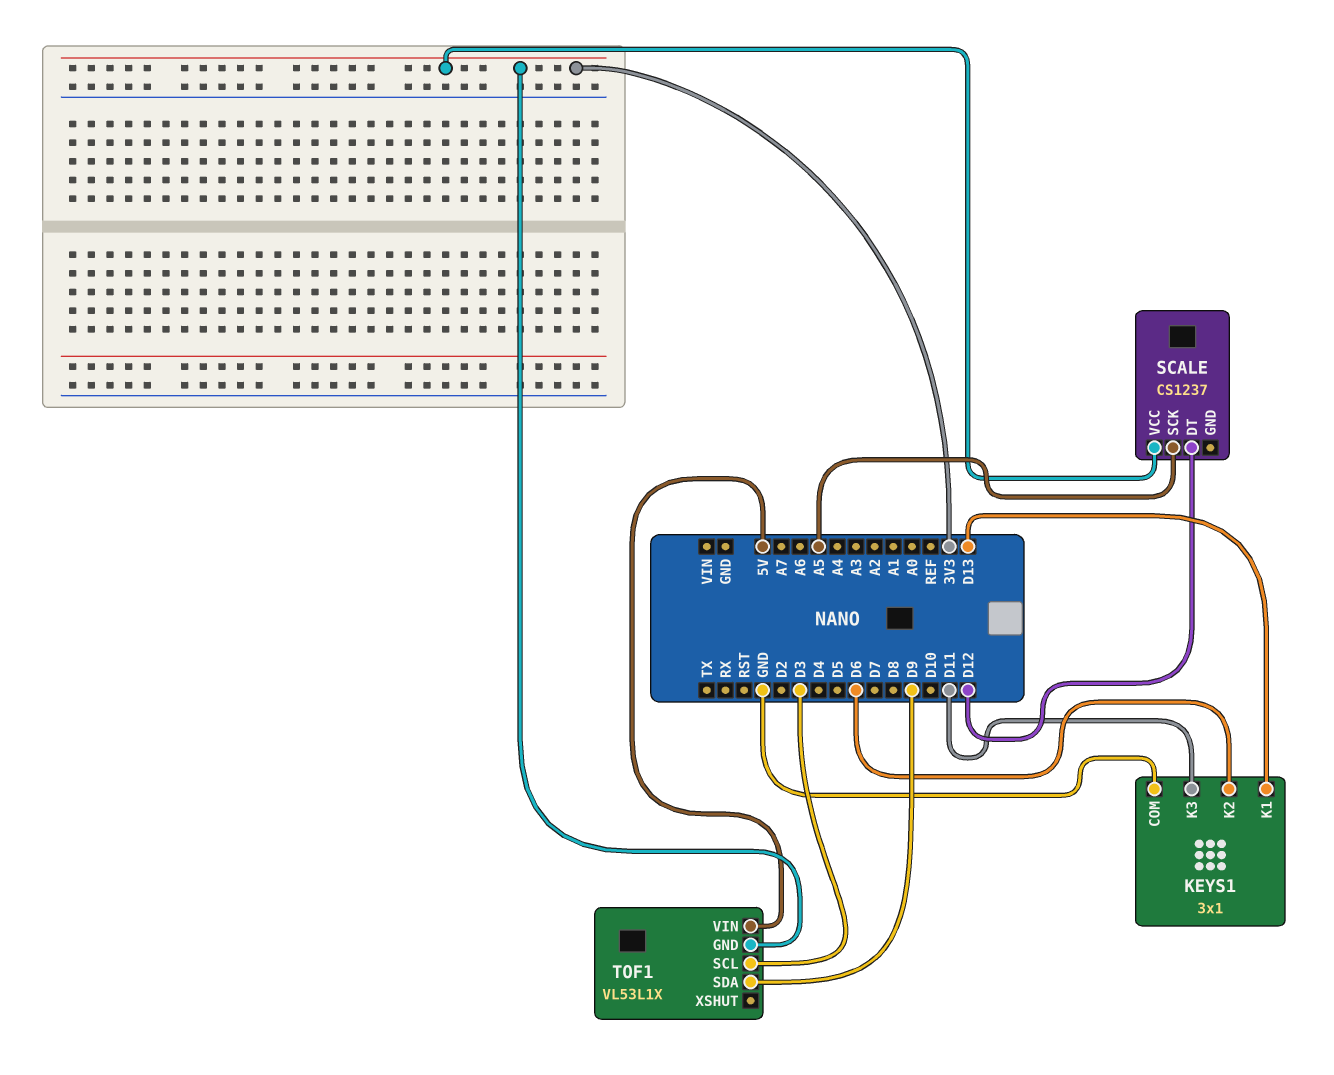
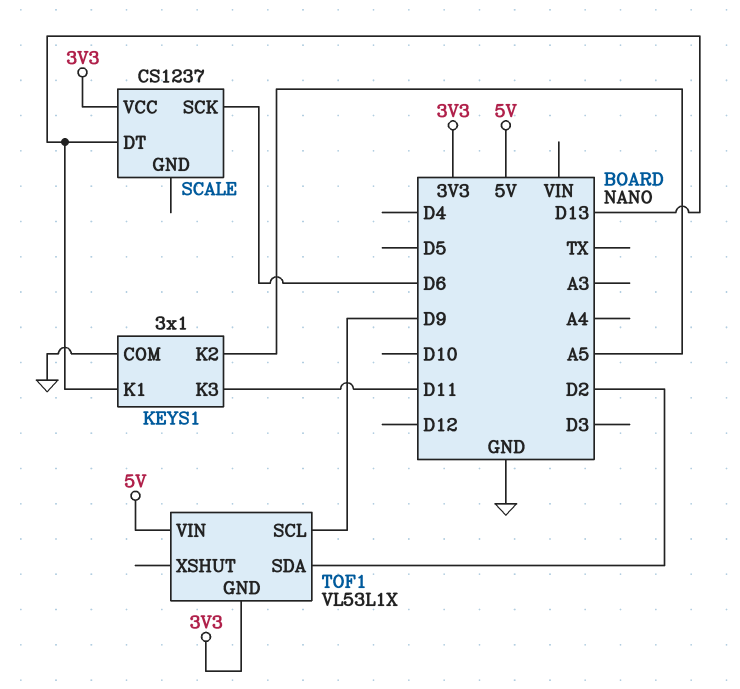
KEYS1 pin K2: D6 -> A5
SCALE pin DT: D12 -> D13
SCALE pin SCK: A5 -> D6
TOF1 pin SCL: D3 -> D9
TOF1 pin SDA: D9 -> D2

